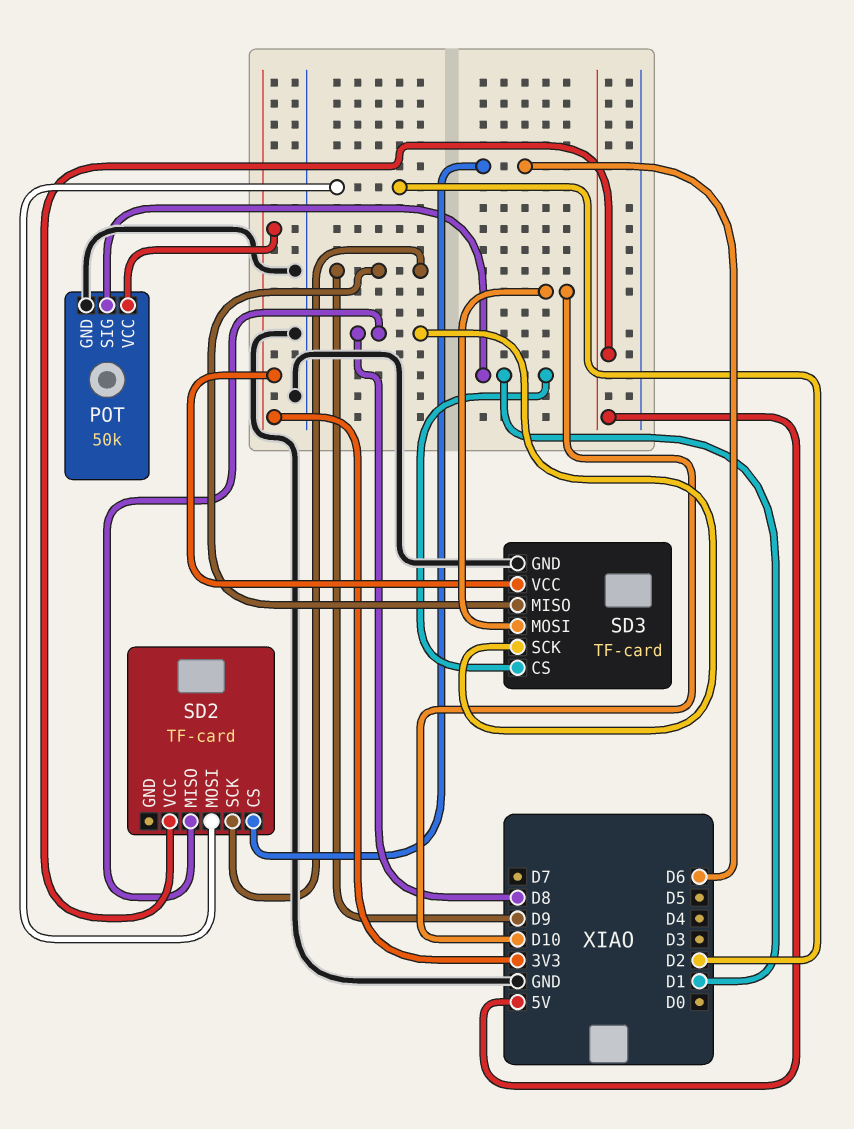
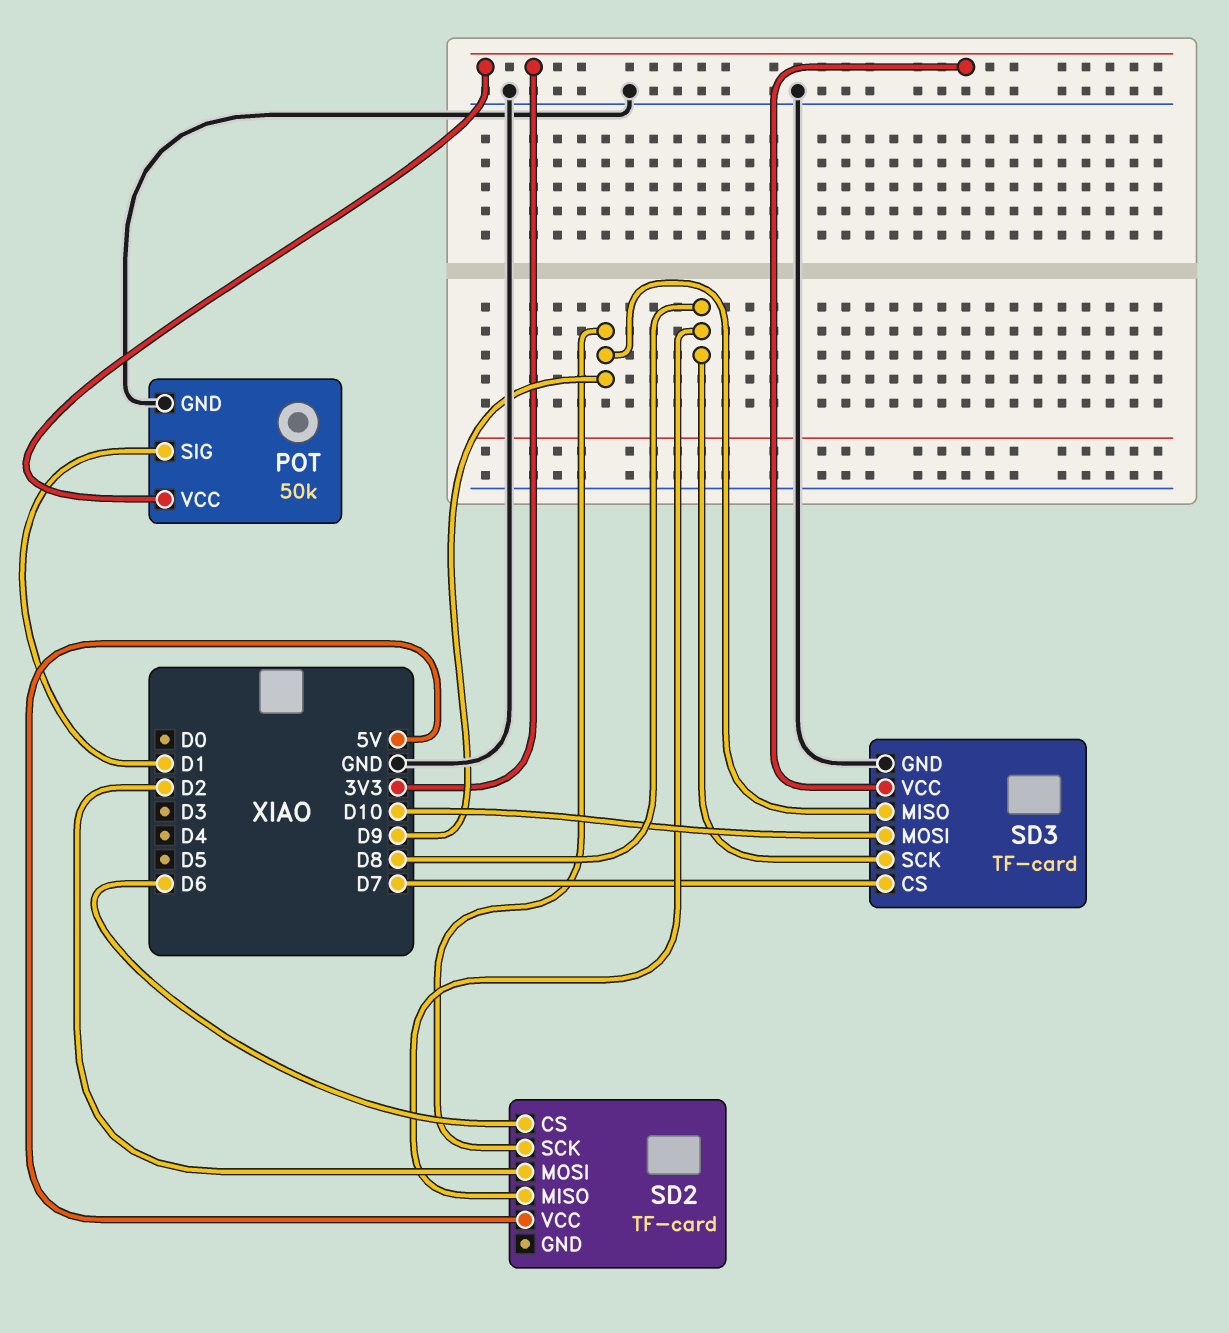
SD3 pin CS: D1 -> D7

